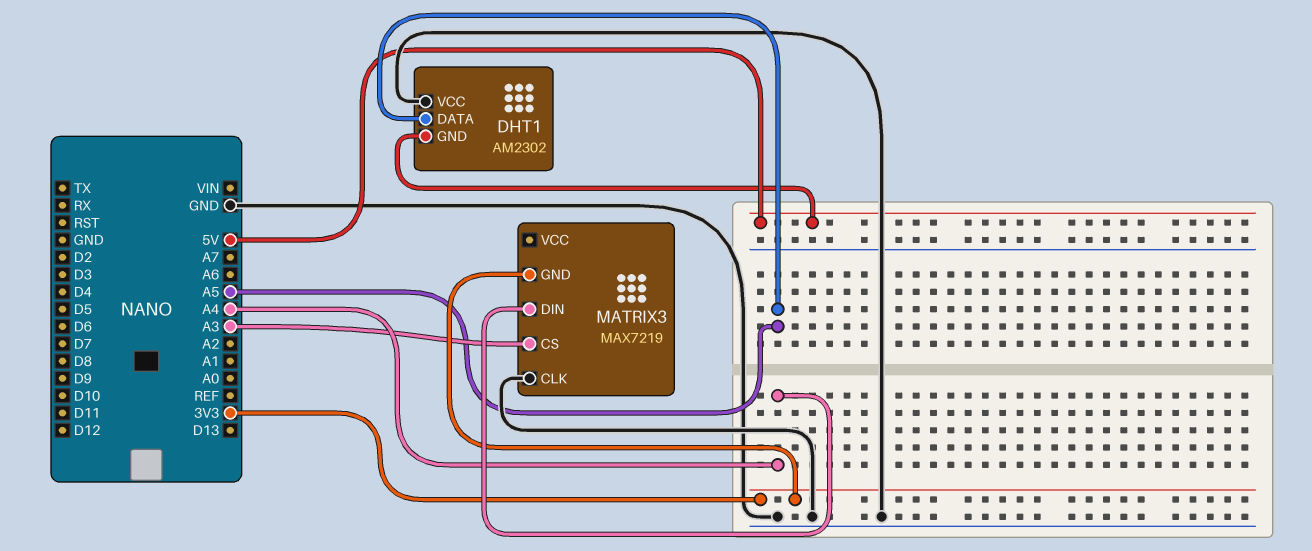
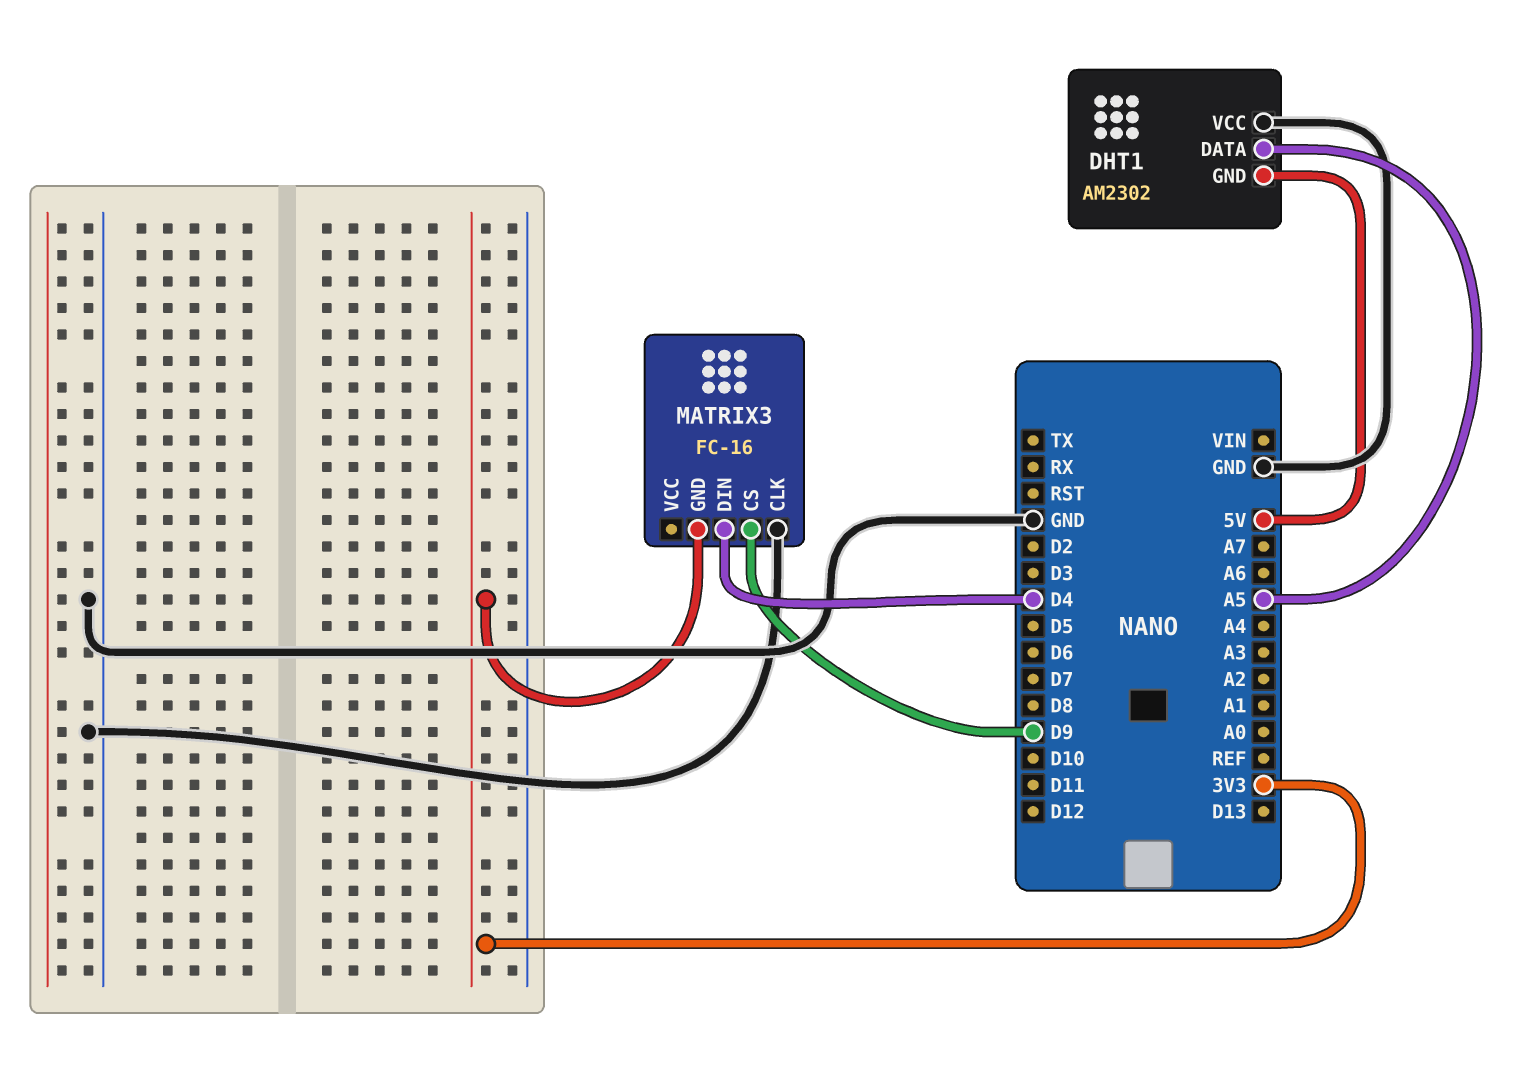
MATRIX3: MAX7219 -> FC-16
MATRIX3 pin CS: A3 -> D9
MATRIX3 pin DIN: A4 -> D4

